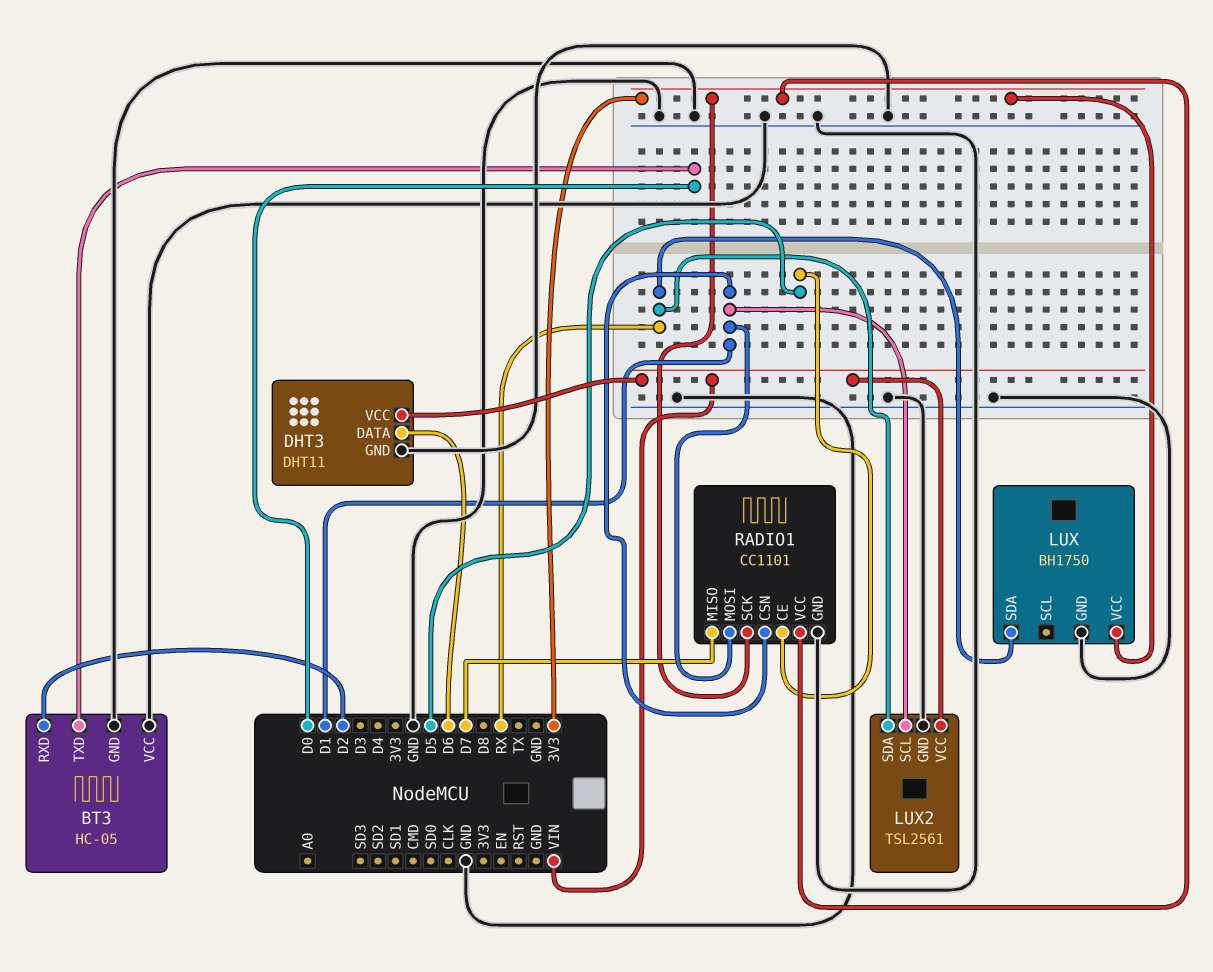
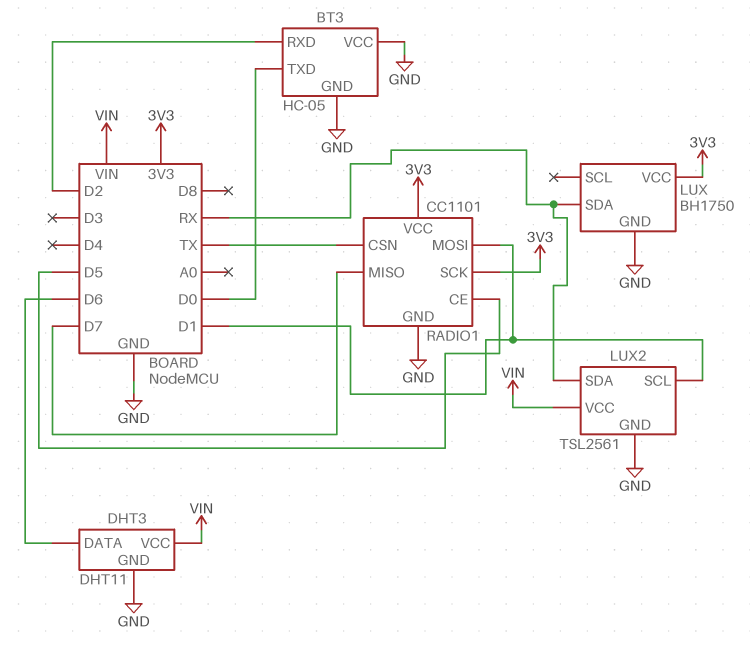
RADIO1 pin CSN: D1 -> TX

